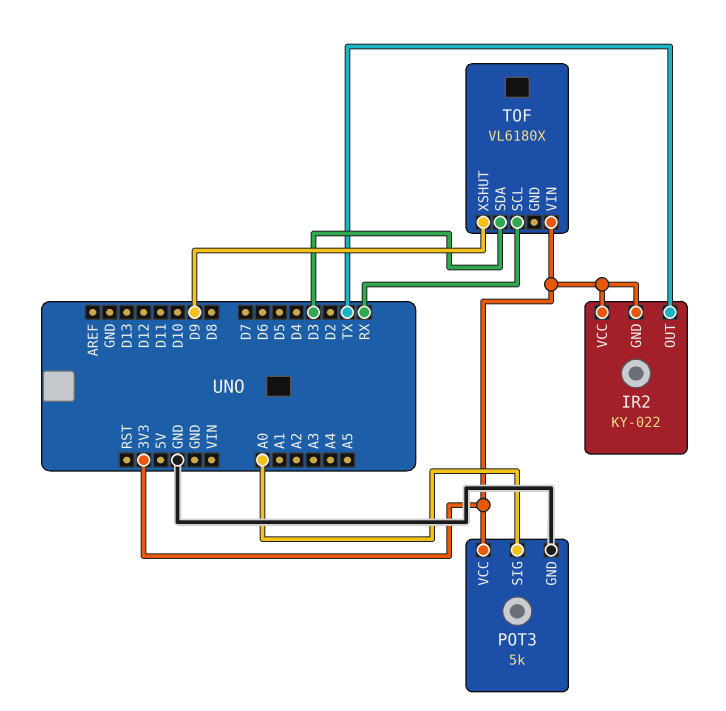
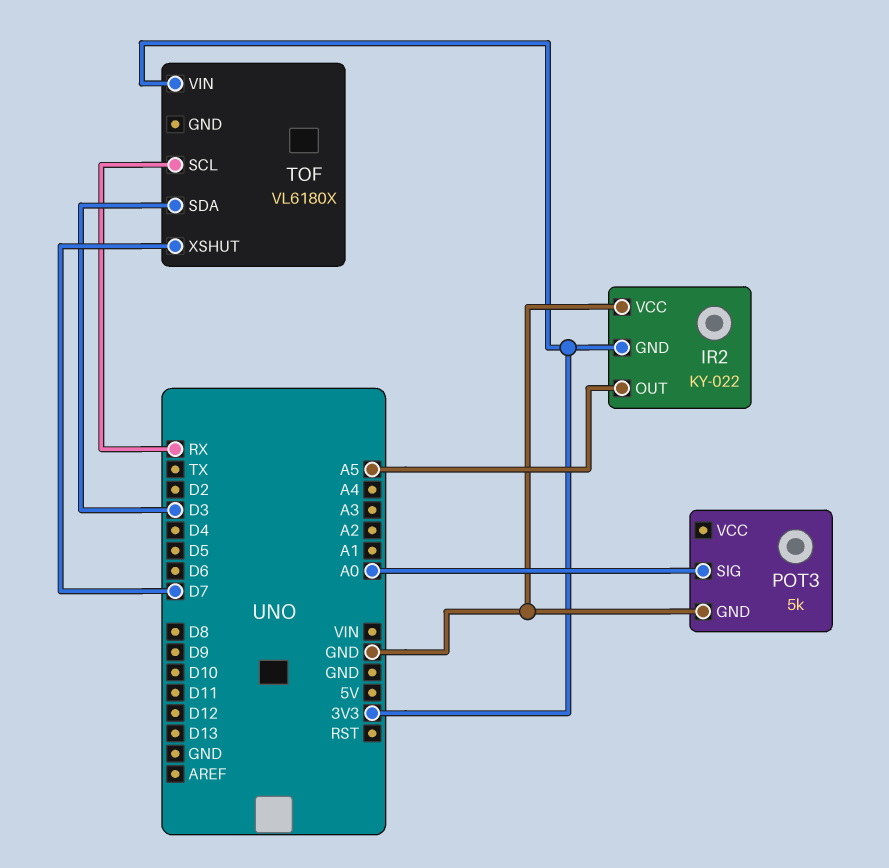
IR2 pin OUT: TX -> A5
IR2 pin VCC: 3V3 -> GND
POT3 pin VCC: 3V3 -> none
TOF pin XSHUT: D9 -> D7

